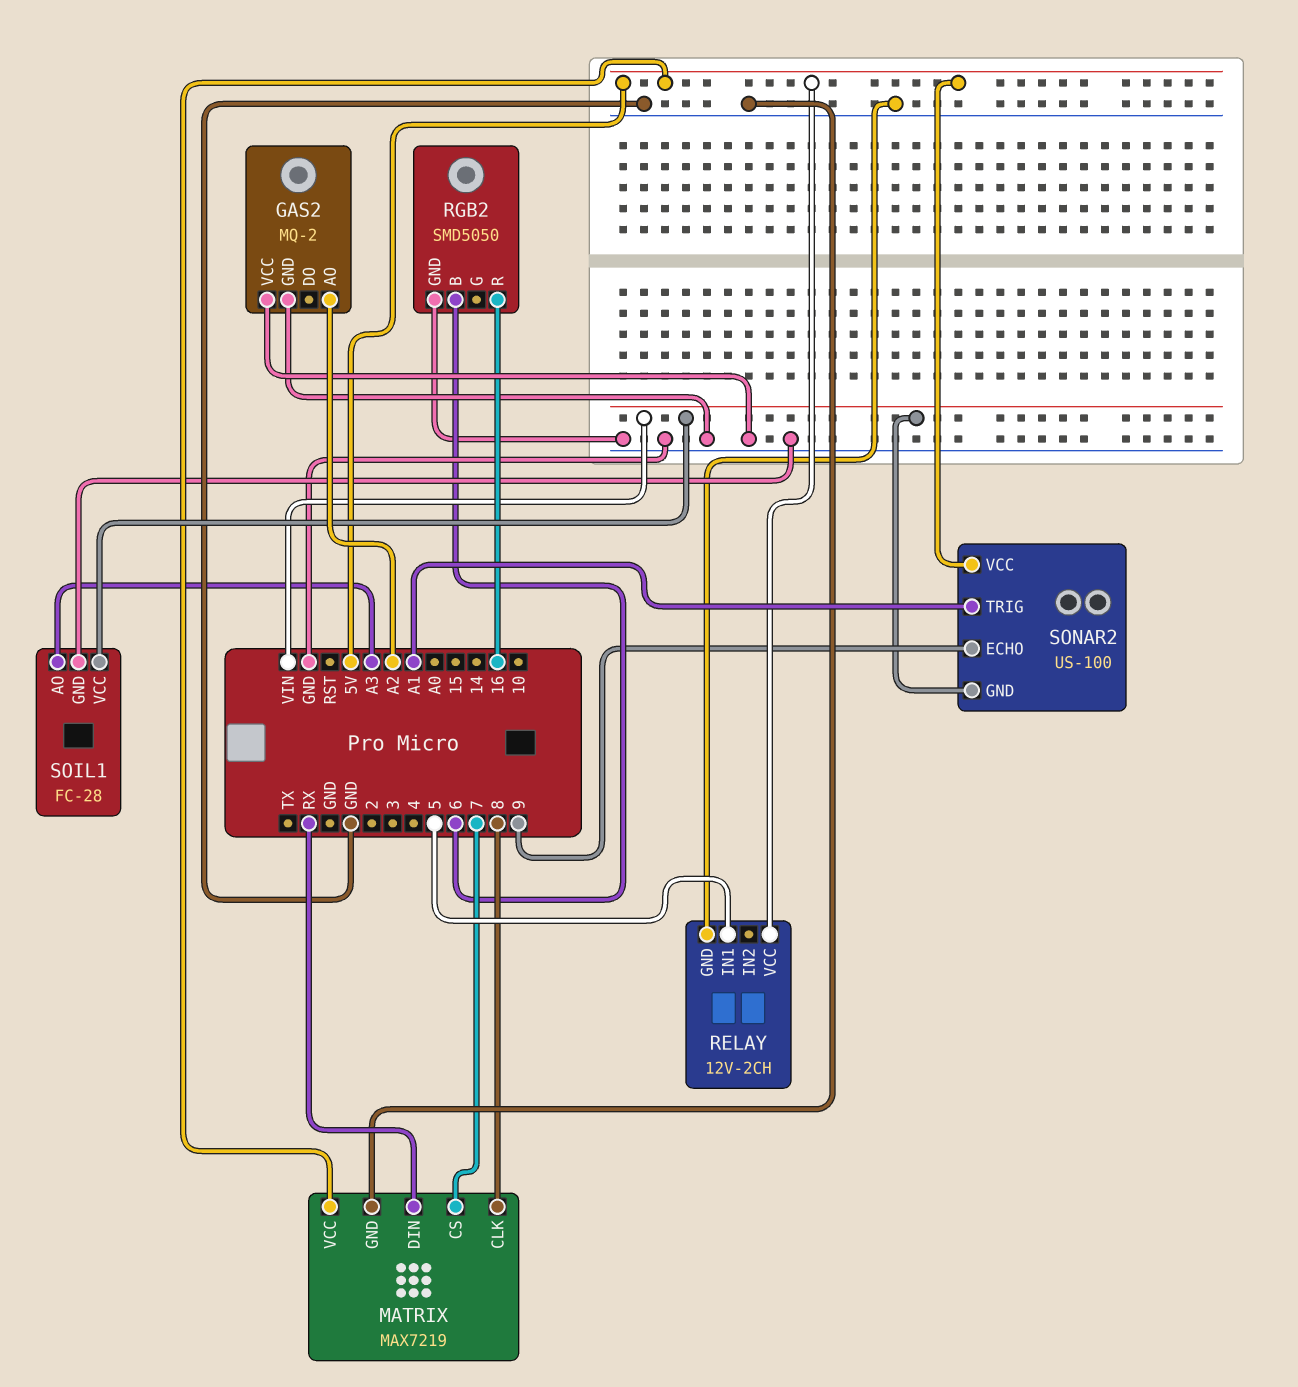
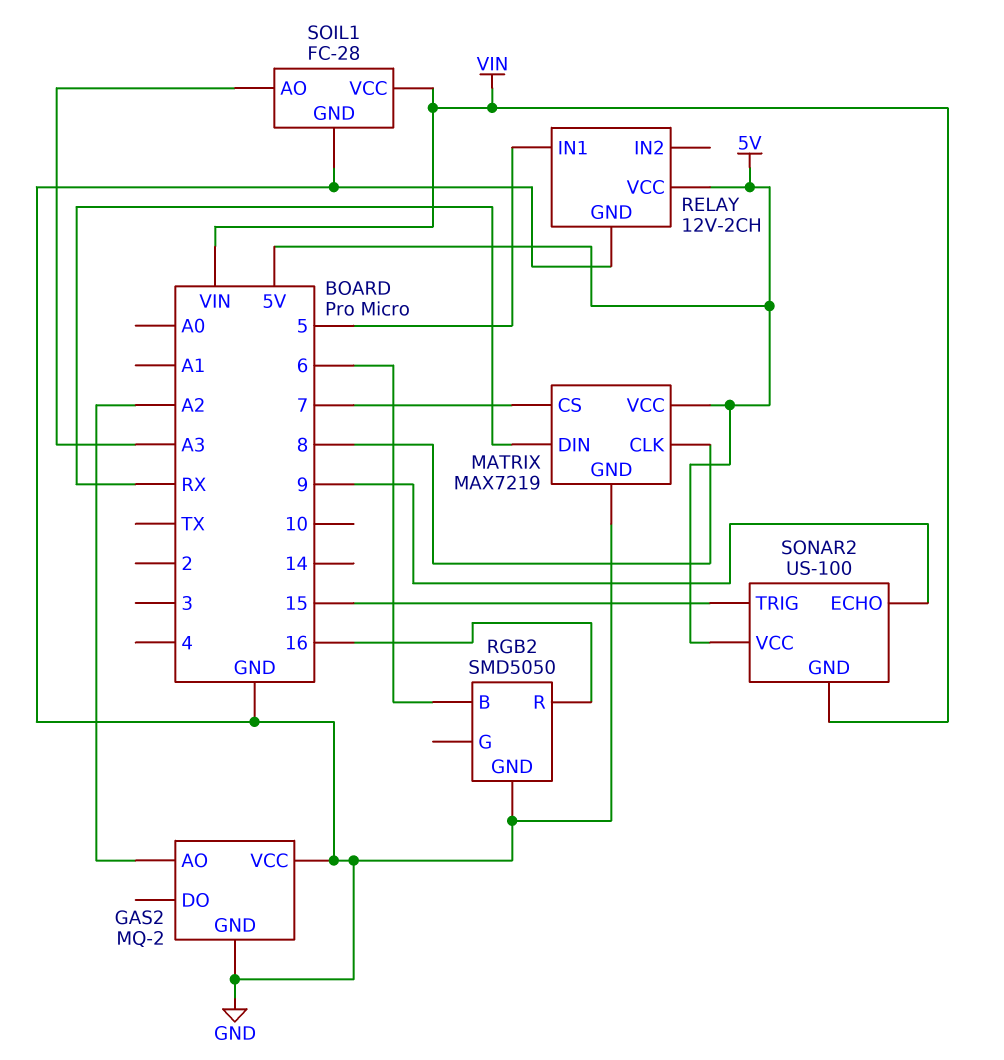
SONAR2 pin TRIG: A1 -> 15

